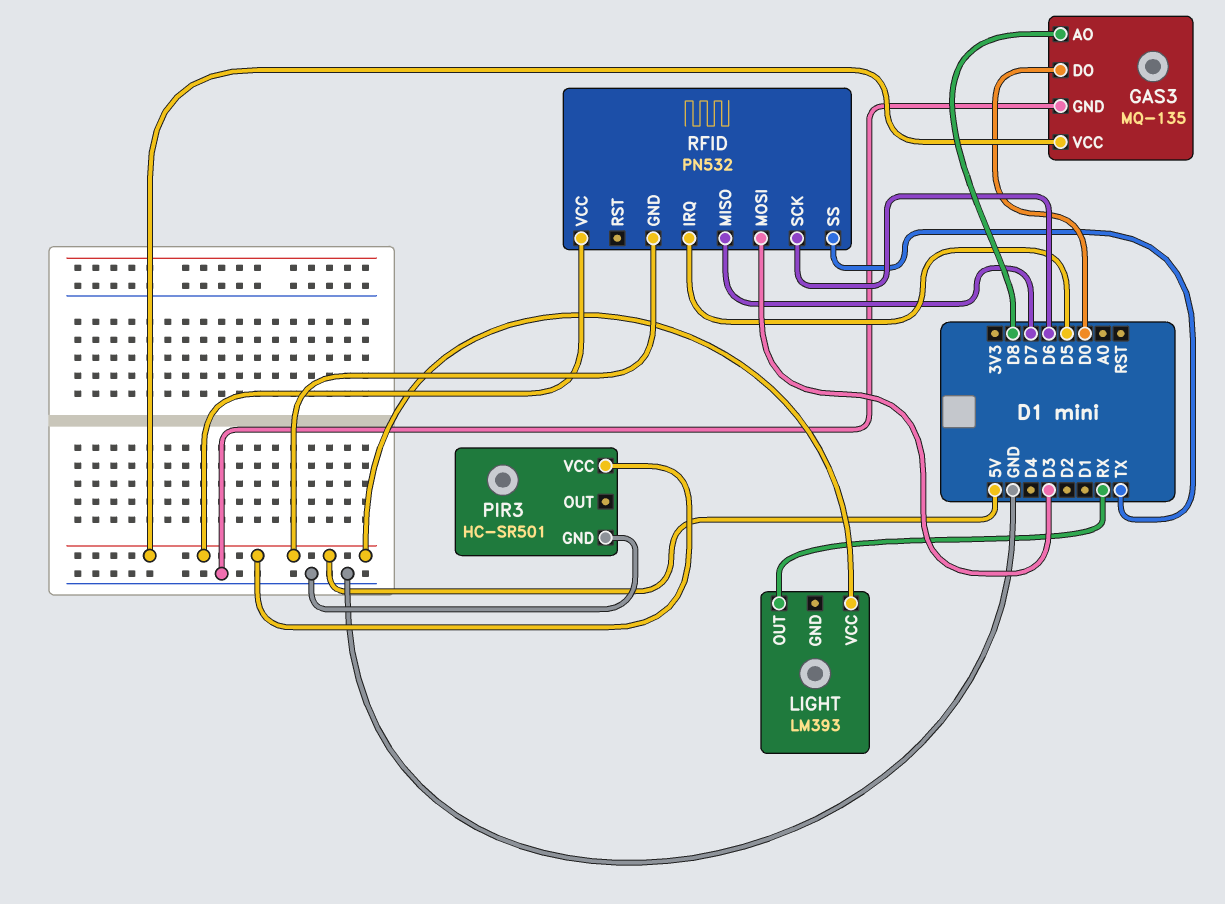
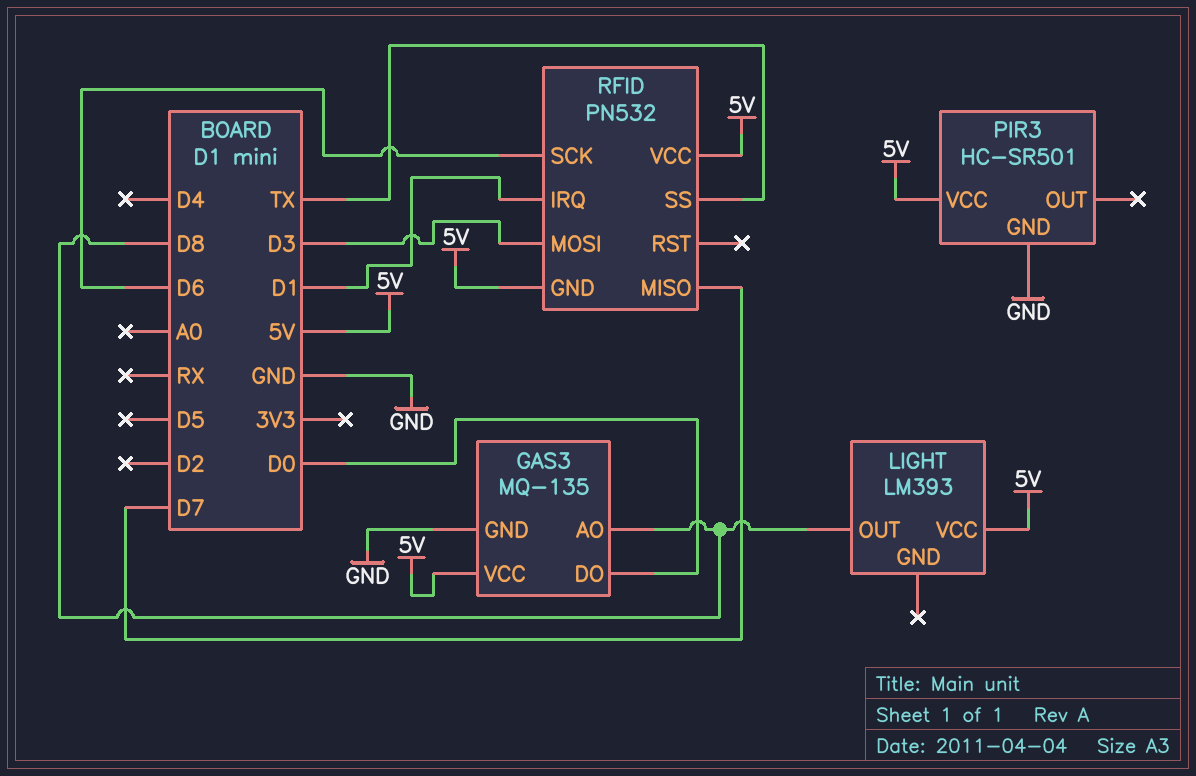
LIGHT pin OUT: RX -> D8
RFID pin IRQ: D5 -> D1

